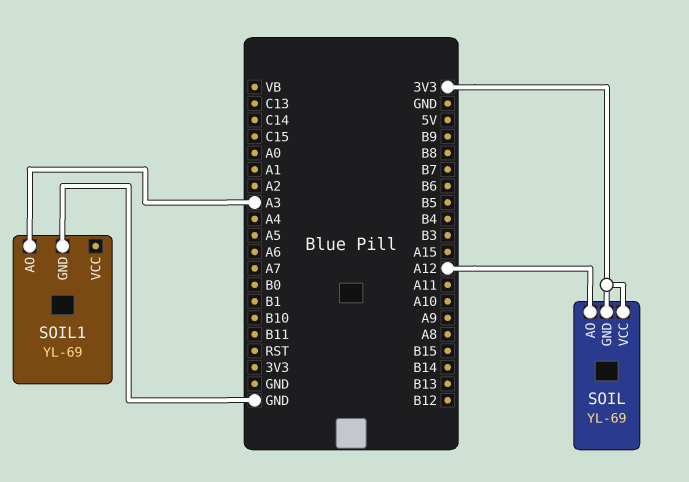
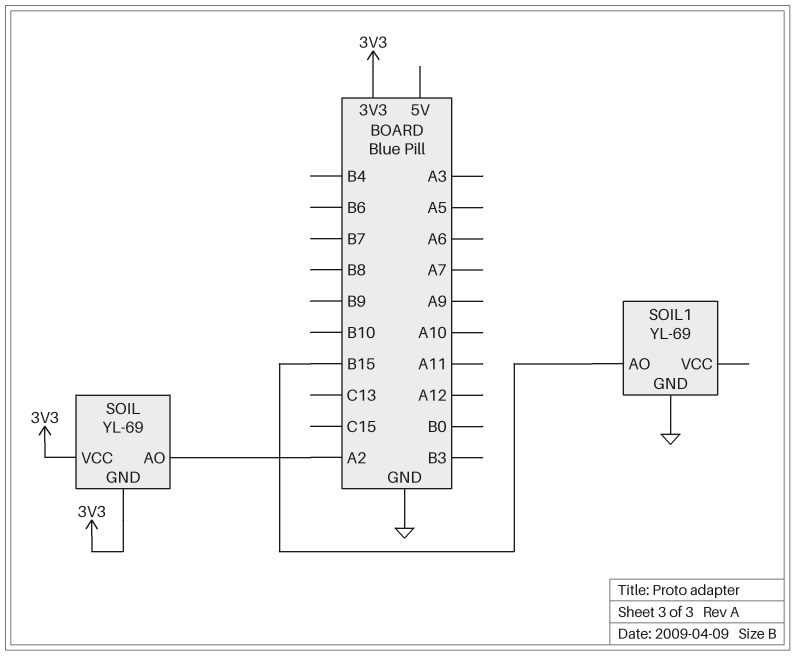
SOIL pin AO: A12 -> A2
SOIL1 pin AO: A3 -> B15

